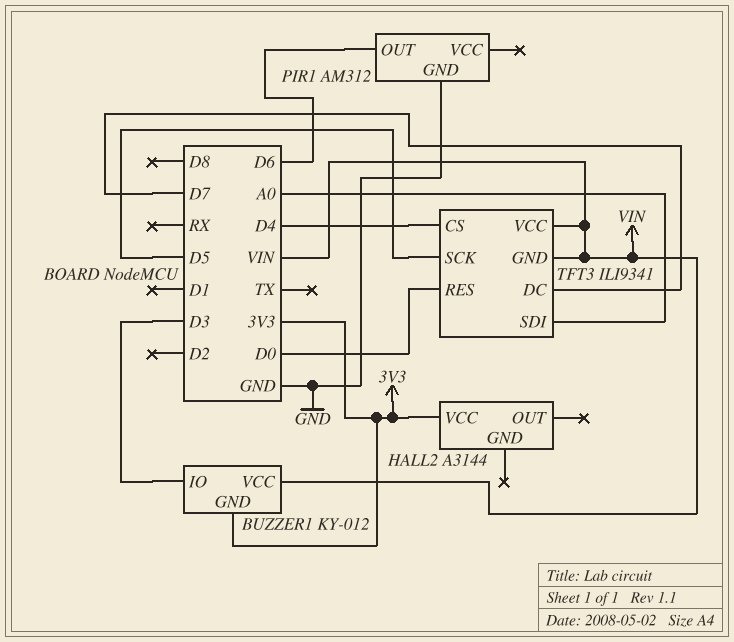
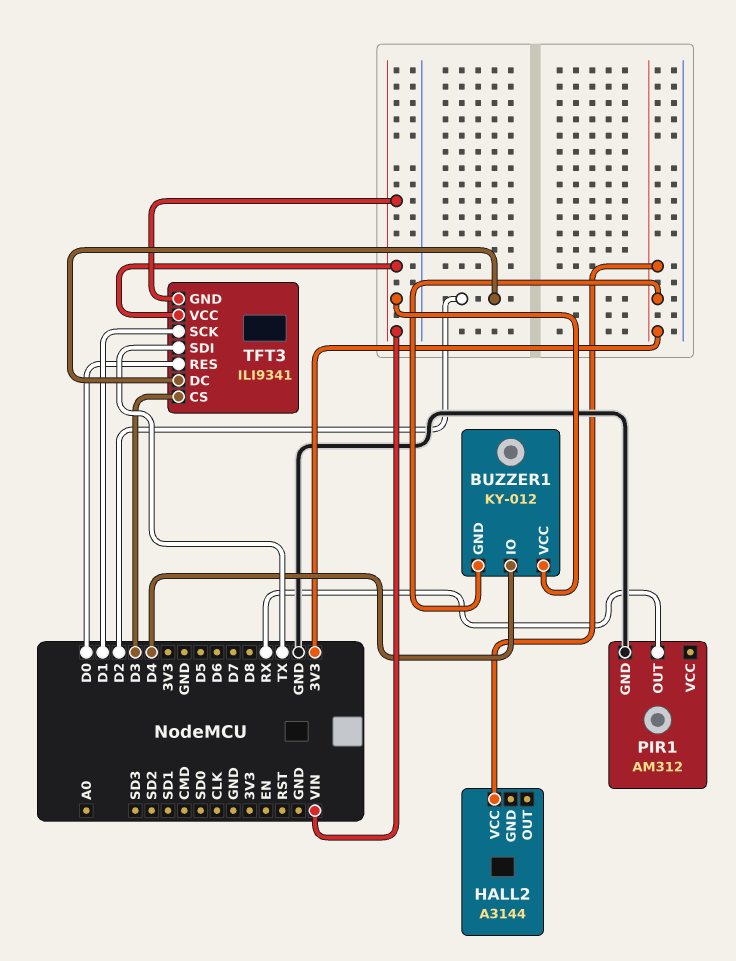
BUZZER1 pin IO: D3 -> D4
PIR1 pin OUT: D6 -> RX
TFT3 pin CS: D4 -> D3
TFT3 pin DC: D7 -> D2
TFT3 pin SCK: D5 -> D1
TFT3 pin SDI: A0 -> TX

